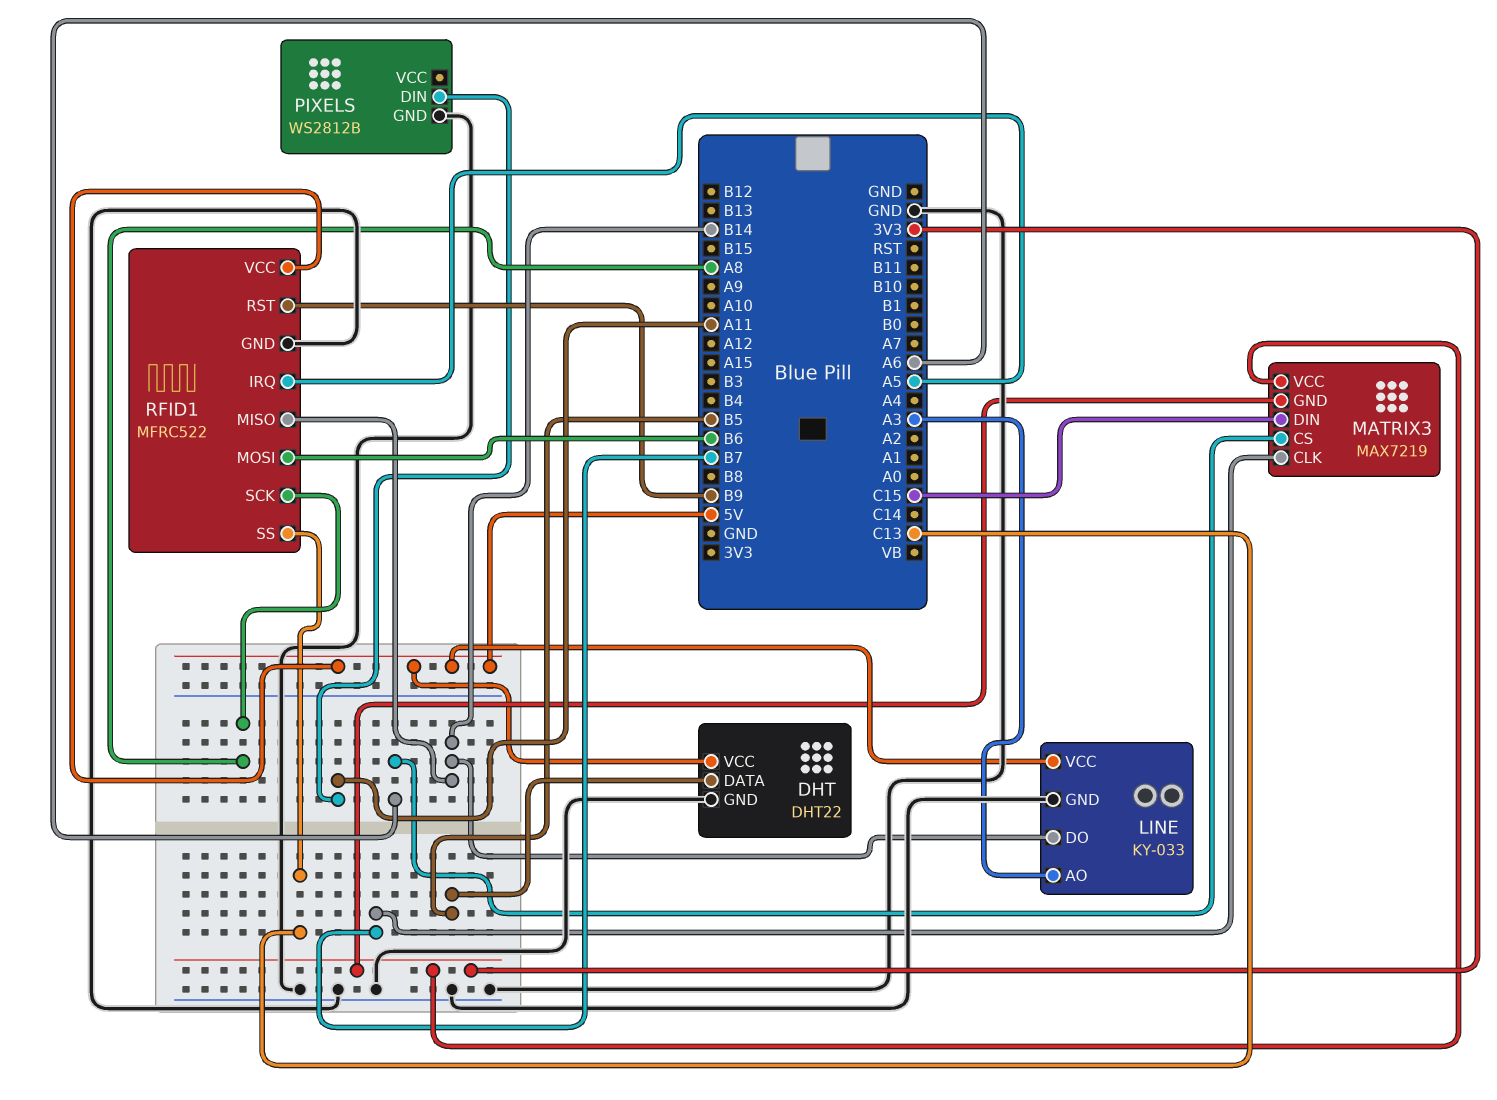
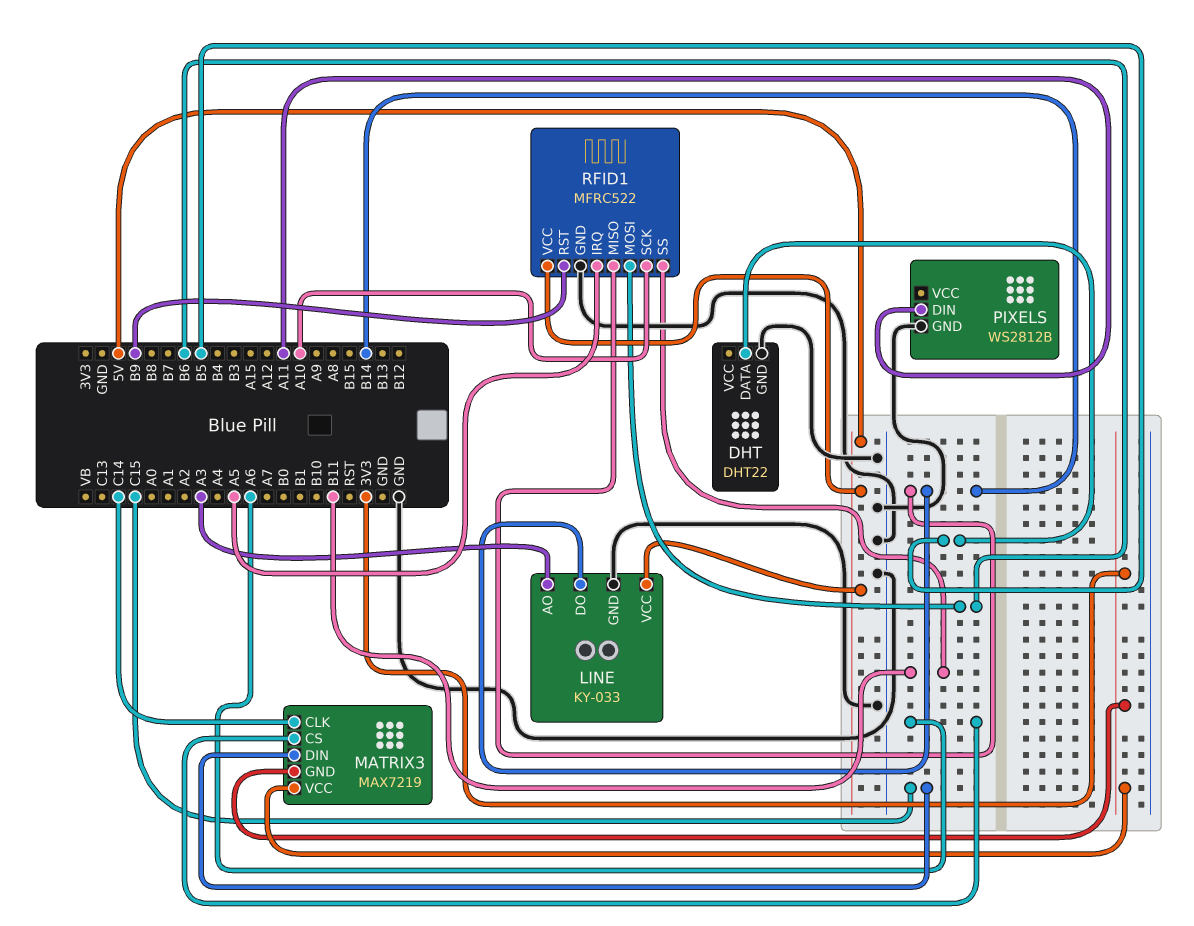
DHT pin VCC: 5V -> none
MATRIX3 pin CLK: B7 -> C14
RFID1 pin SCK: A8 -> A10
RFID1 pin SS: C13 -> B11

